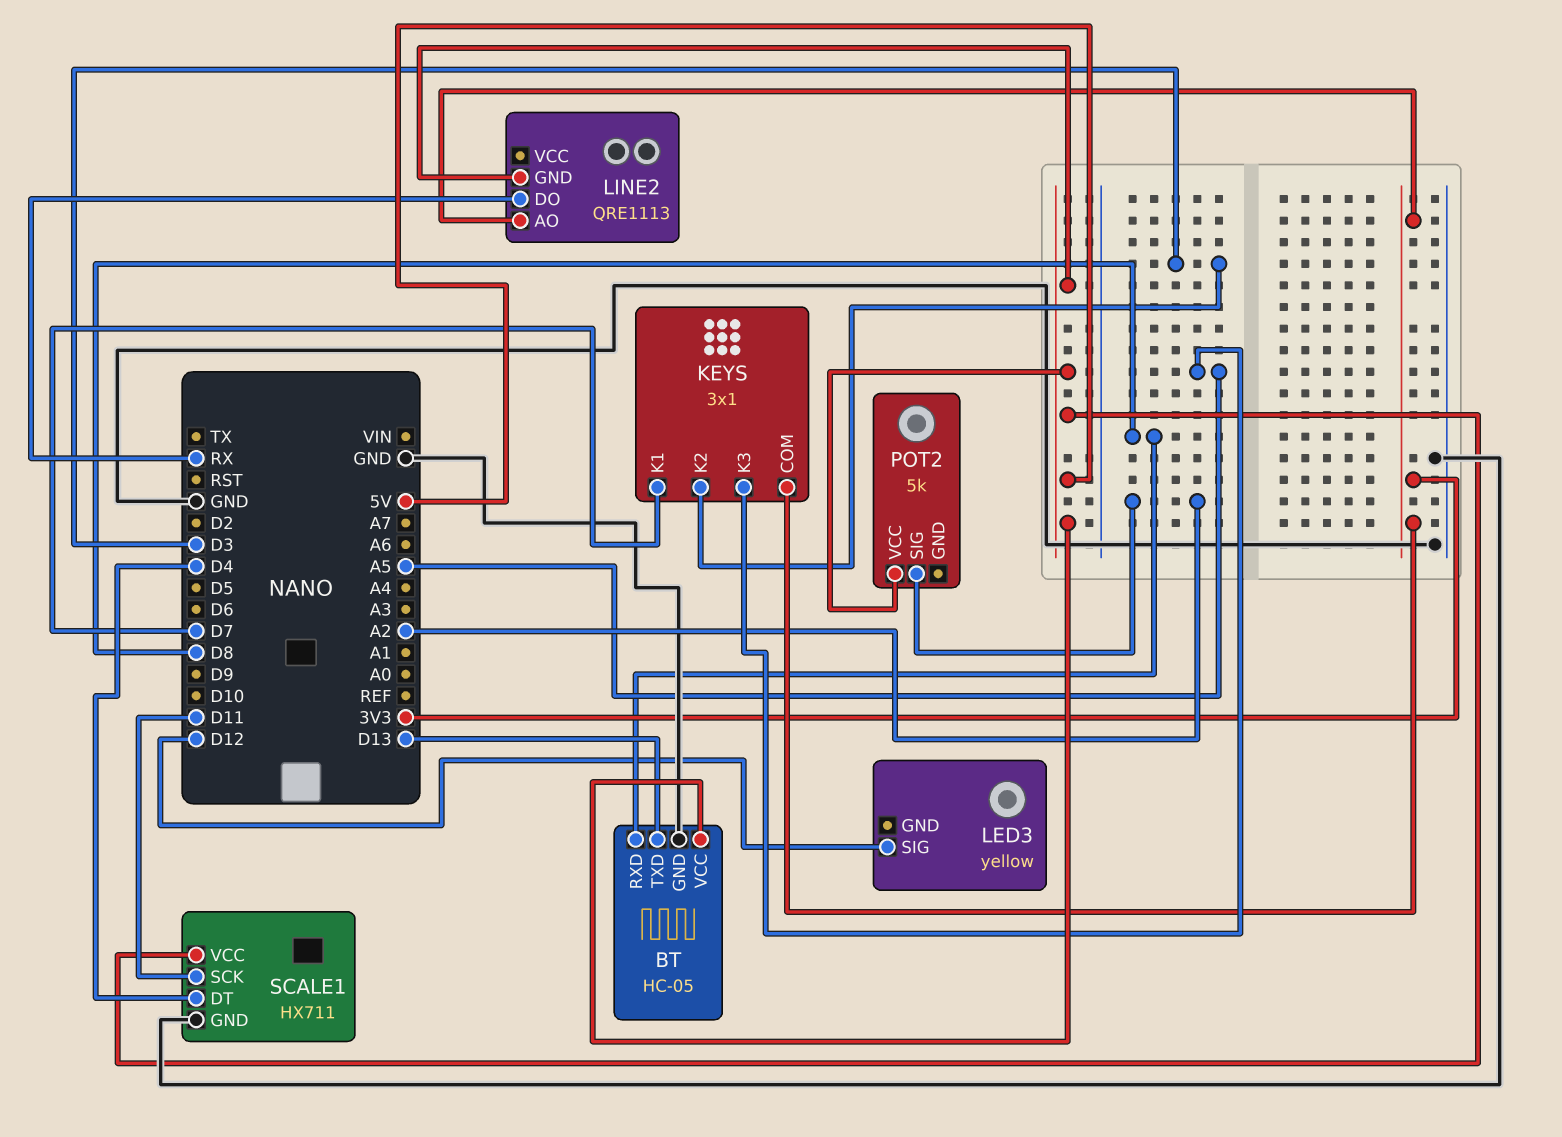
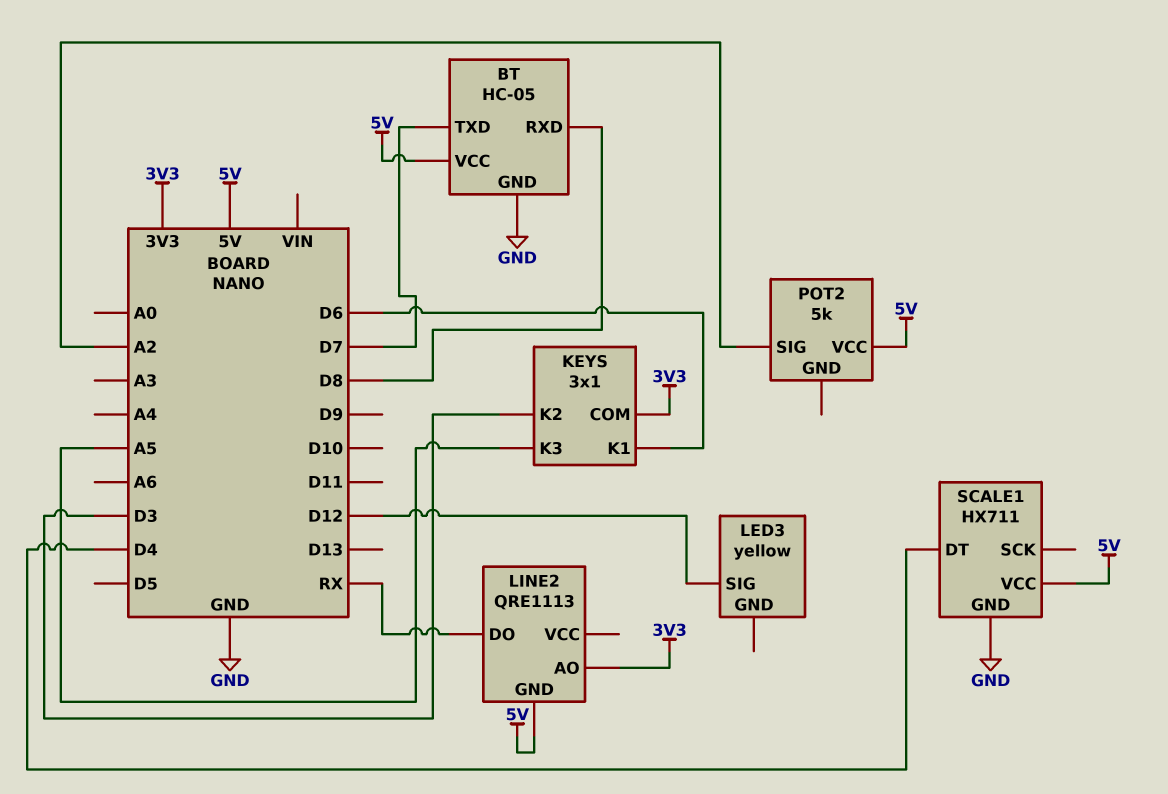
BT pin TXD: D13 -> D7
KEYS pin K1: D7 -> D6
SCALE1 pin SCK: D11 -> none

